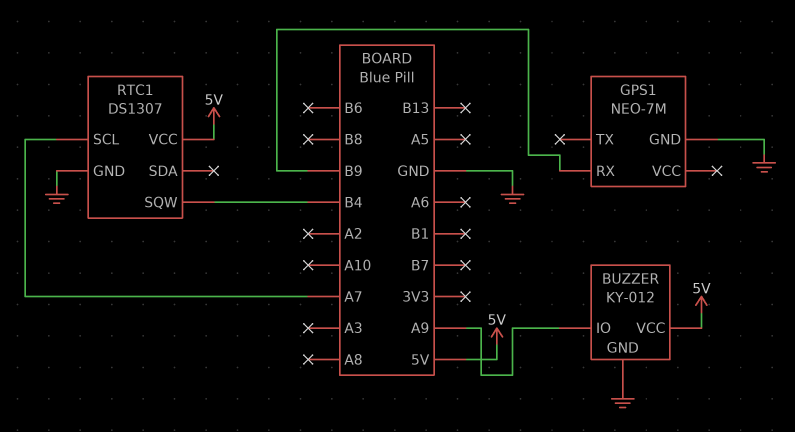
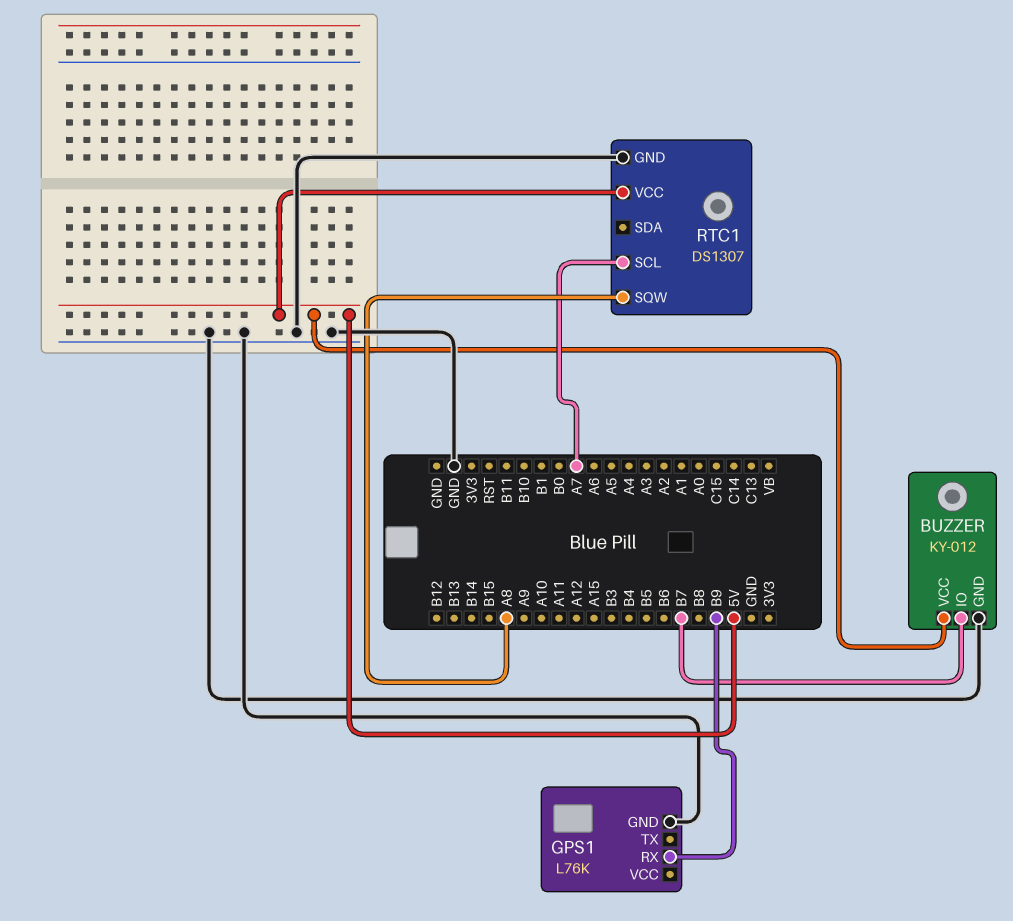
BUZZER pin IO: A9 -> B7
GPS1: NEO-7M -> L76K
RTC1 pin SQW: B4 -> A8

